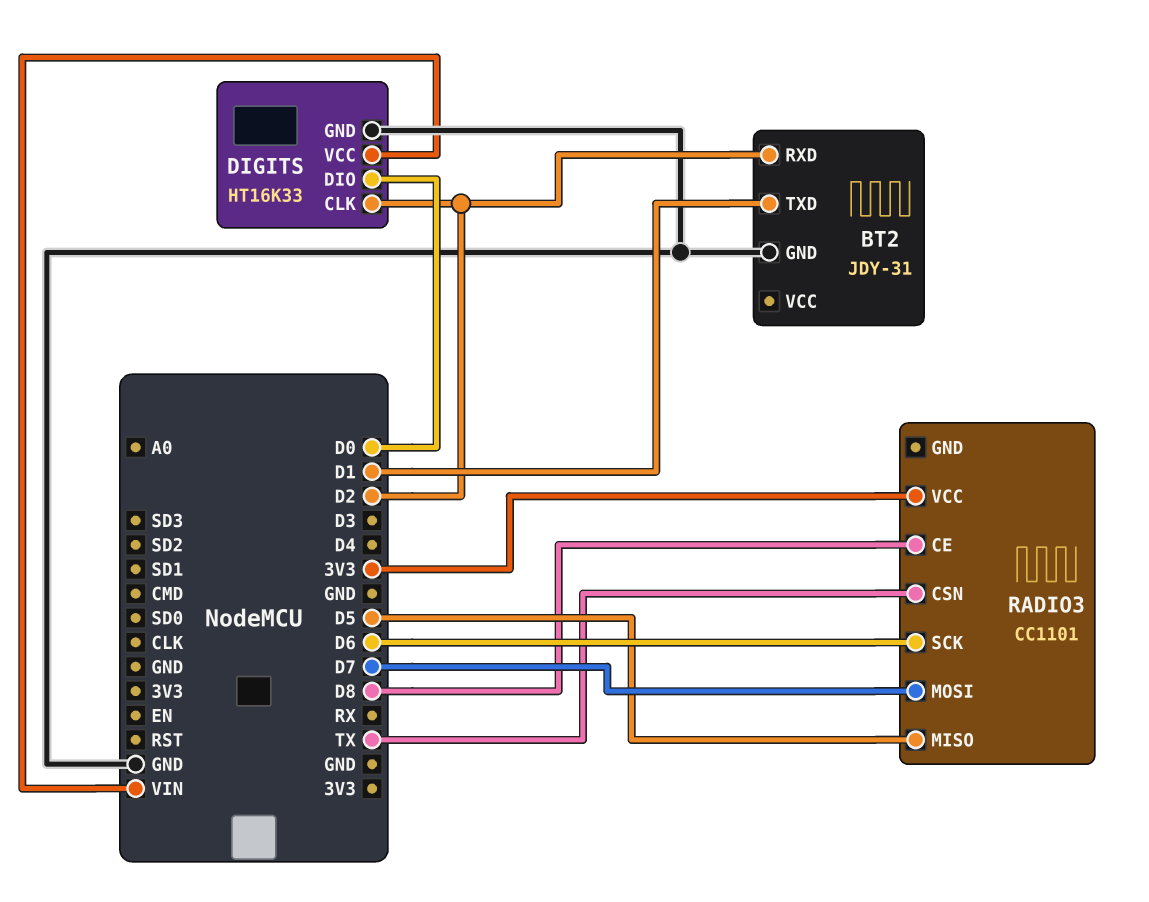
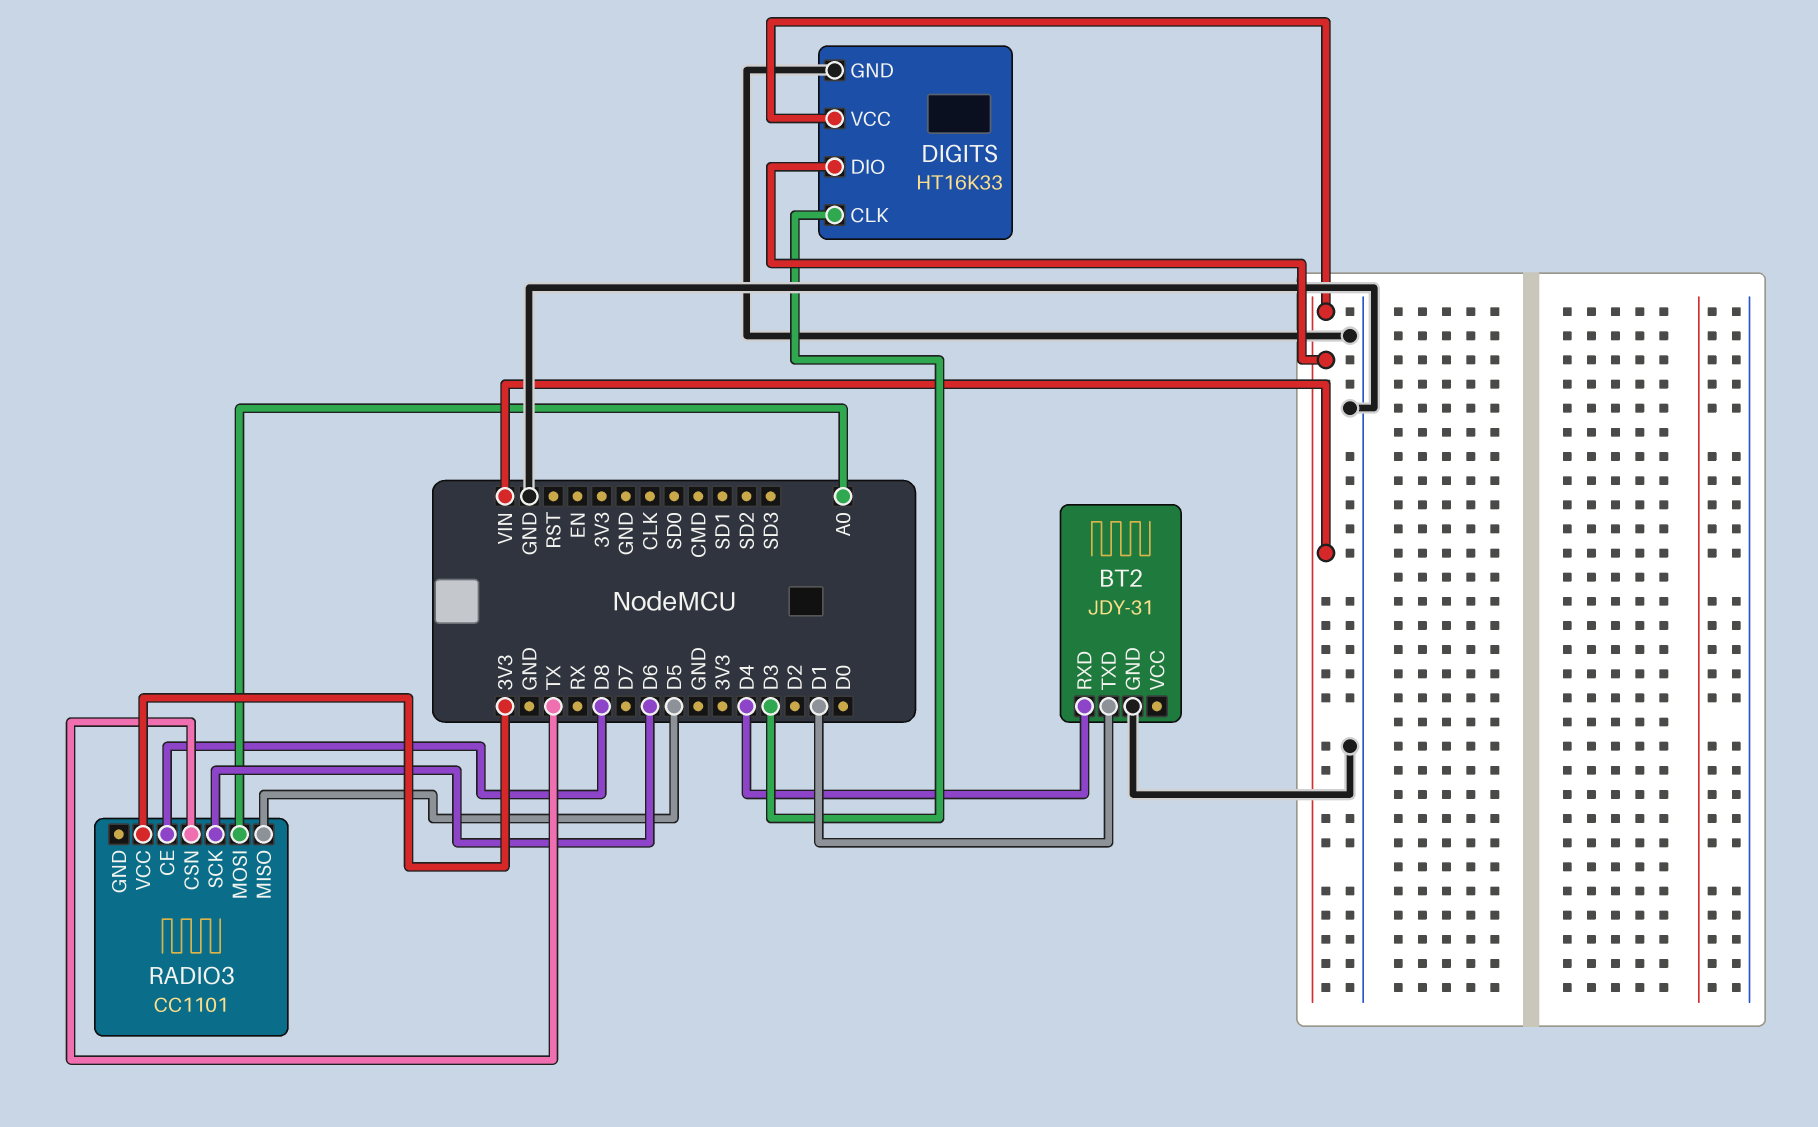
BT2 pin RXD: D2 -> D4
DIGITS pin CLK: D2 -> D3
DIGITS pin DIO: D0 -> VIN
RADIO3 pin MOSI: D7 -> A0

